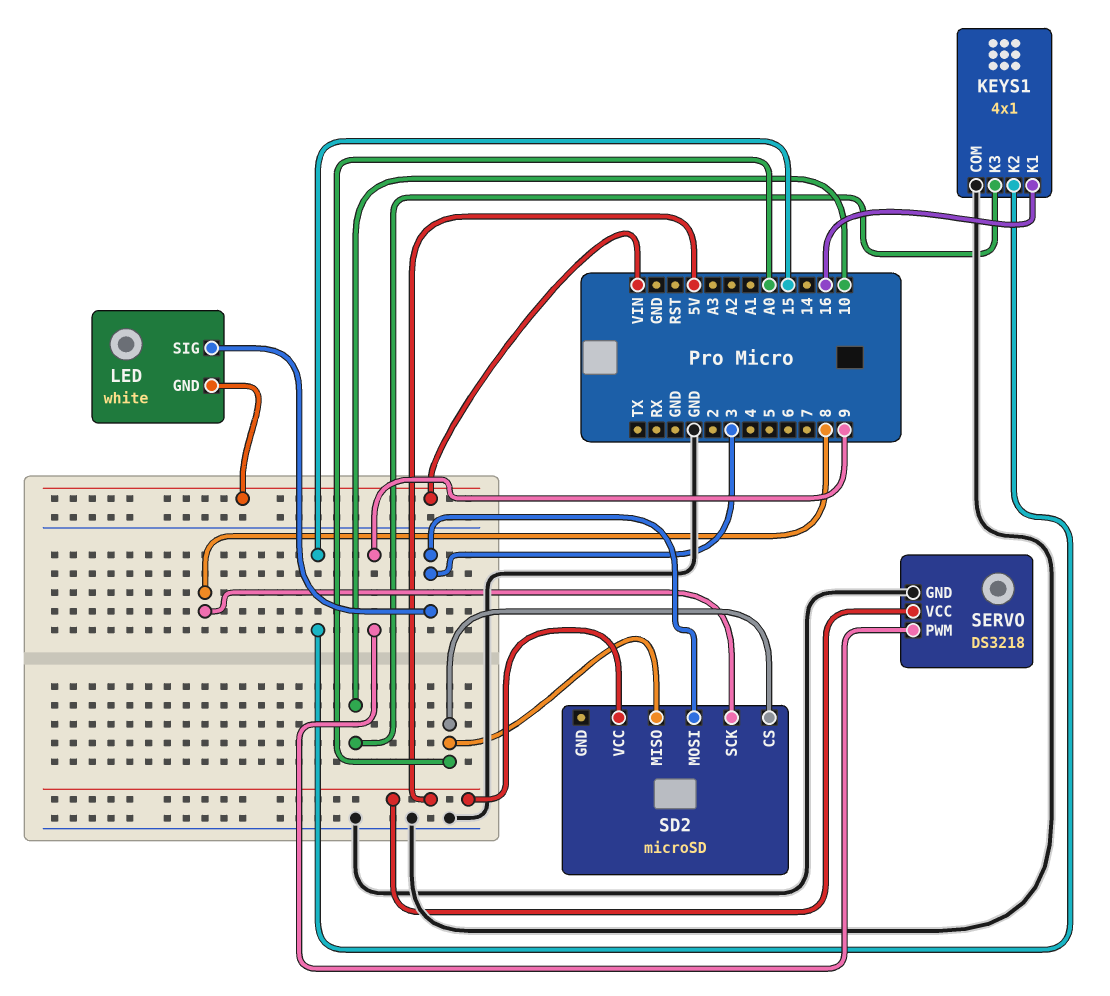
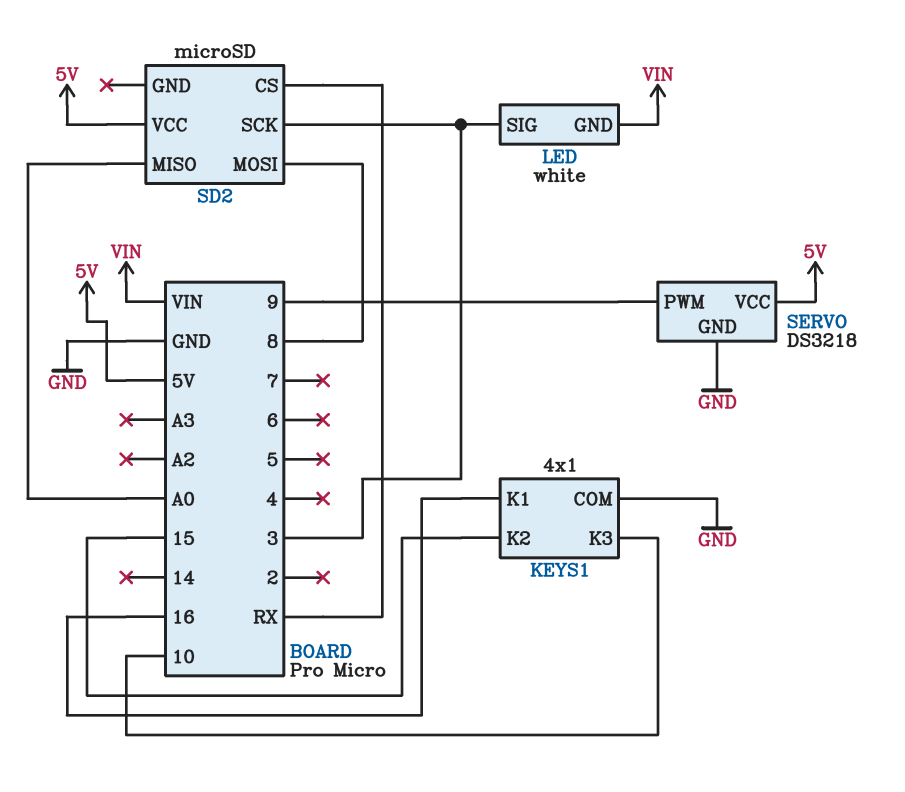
SD2 pin CS: A0 -> RX
SD2 pin MOSI: 3 -> 8
SD2 pin SCK: 8 -> 3

